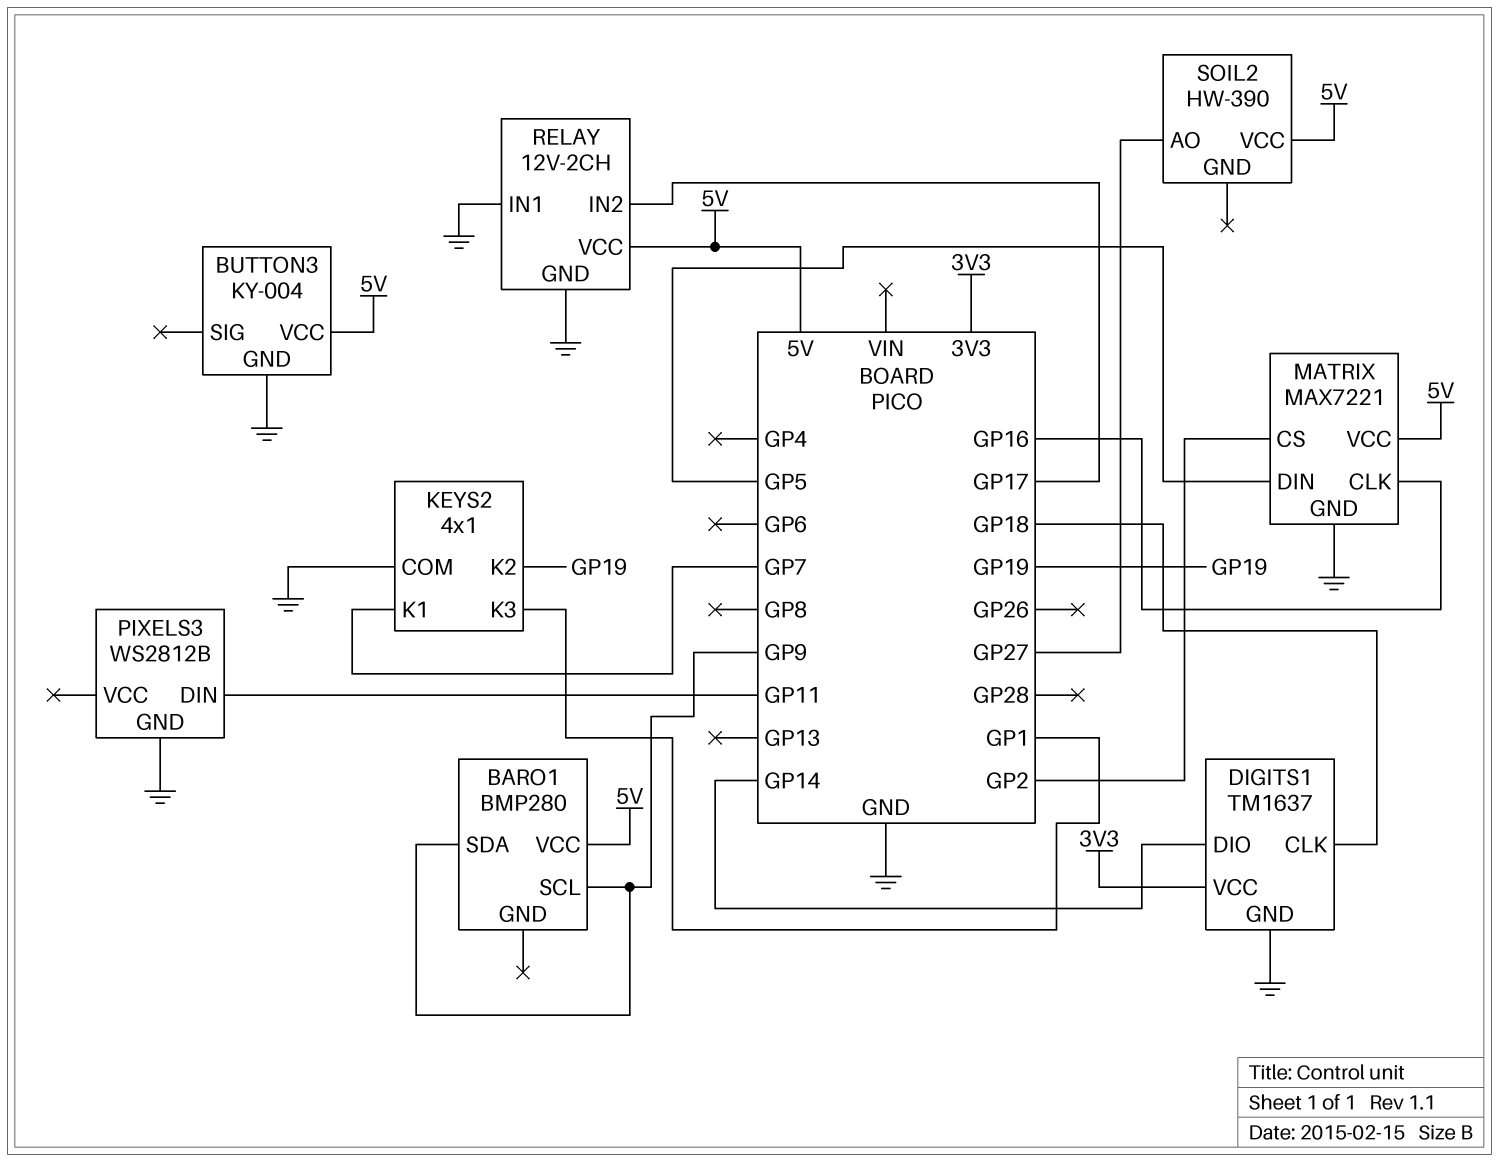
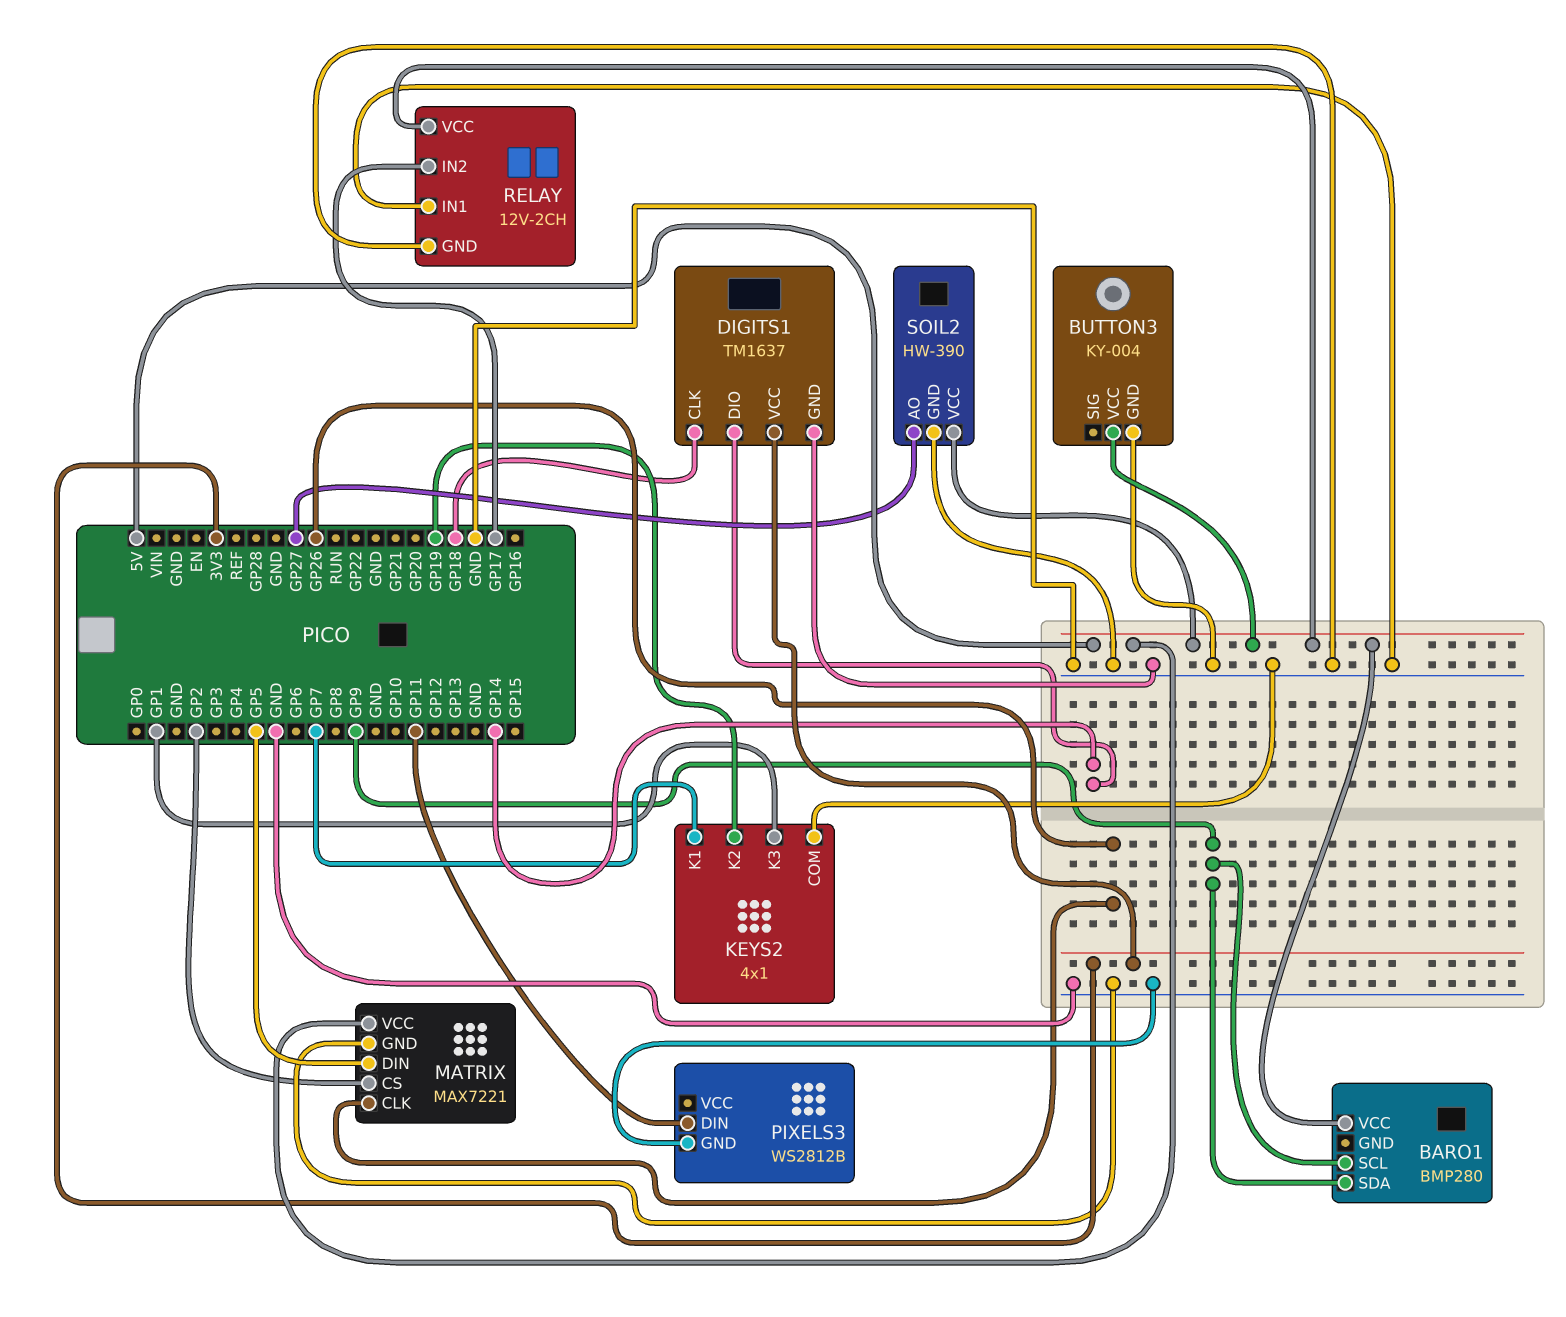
MATRIX pin CLK: GP16 -> GP26
SOIL2 pin GND: none -> GND

